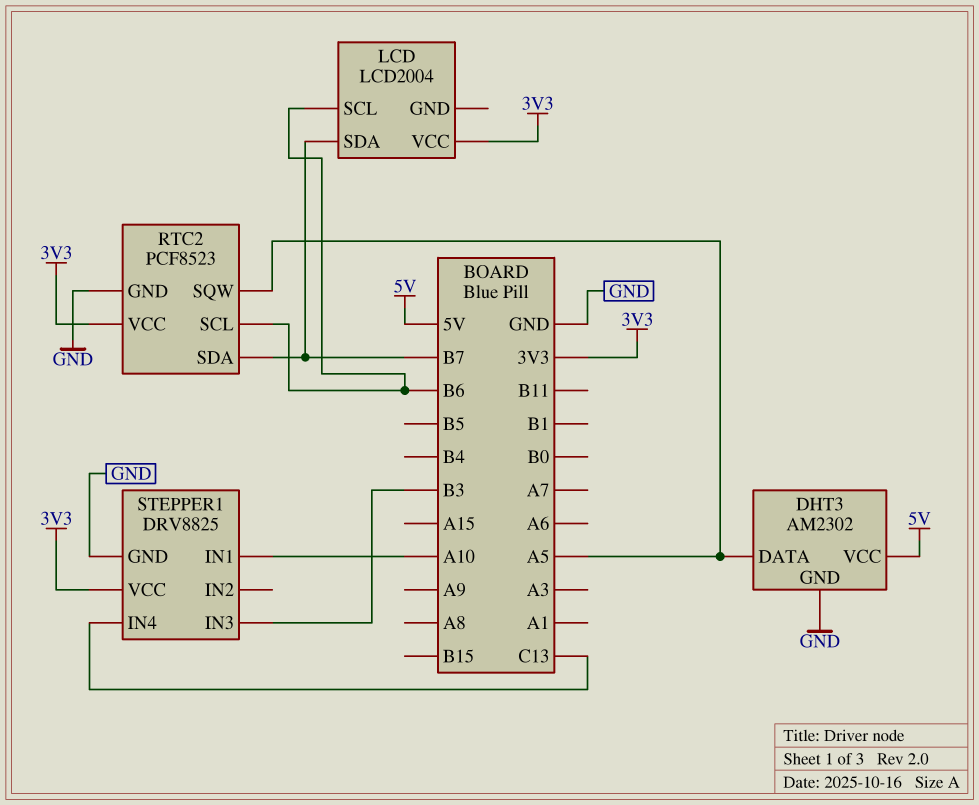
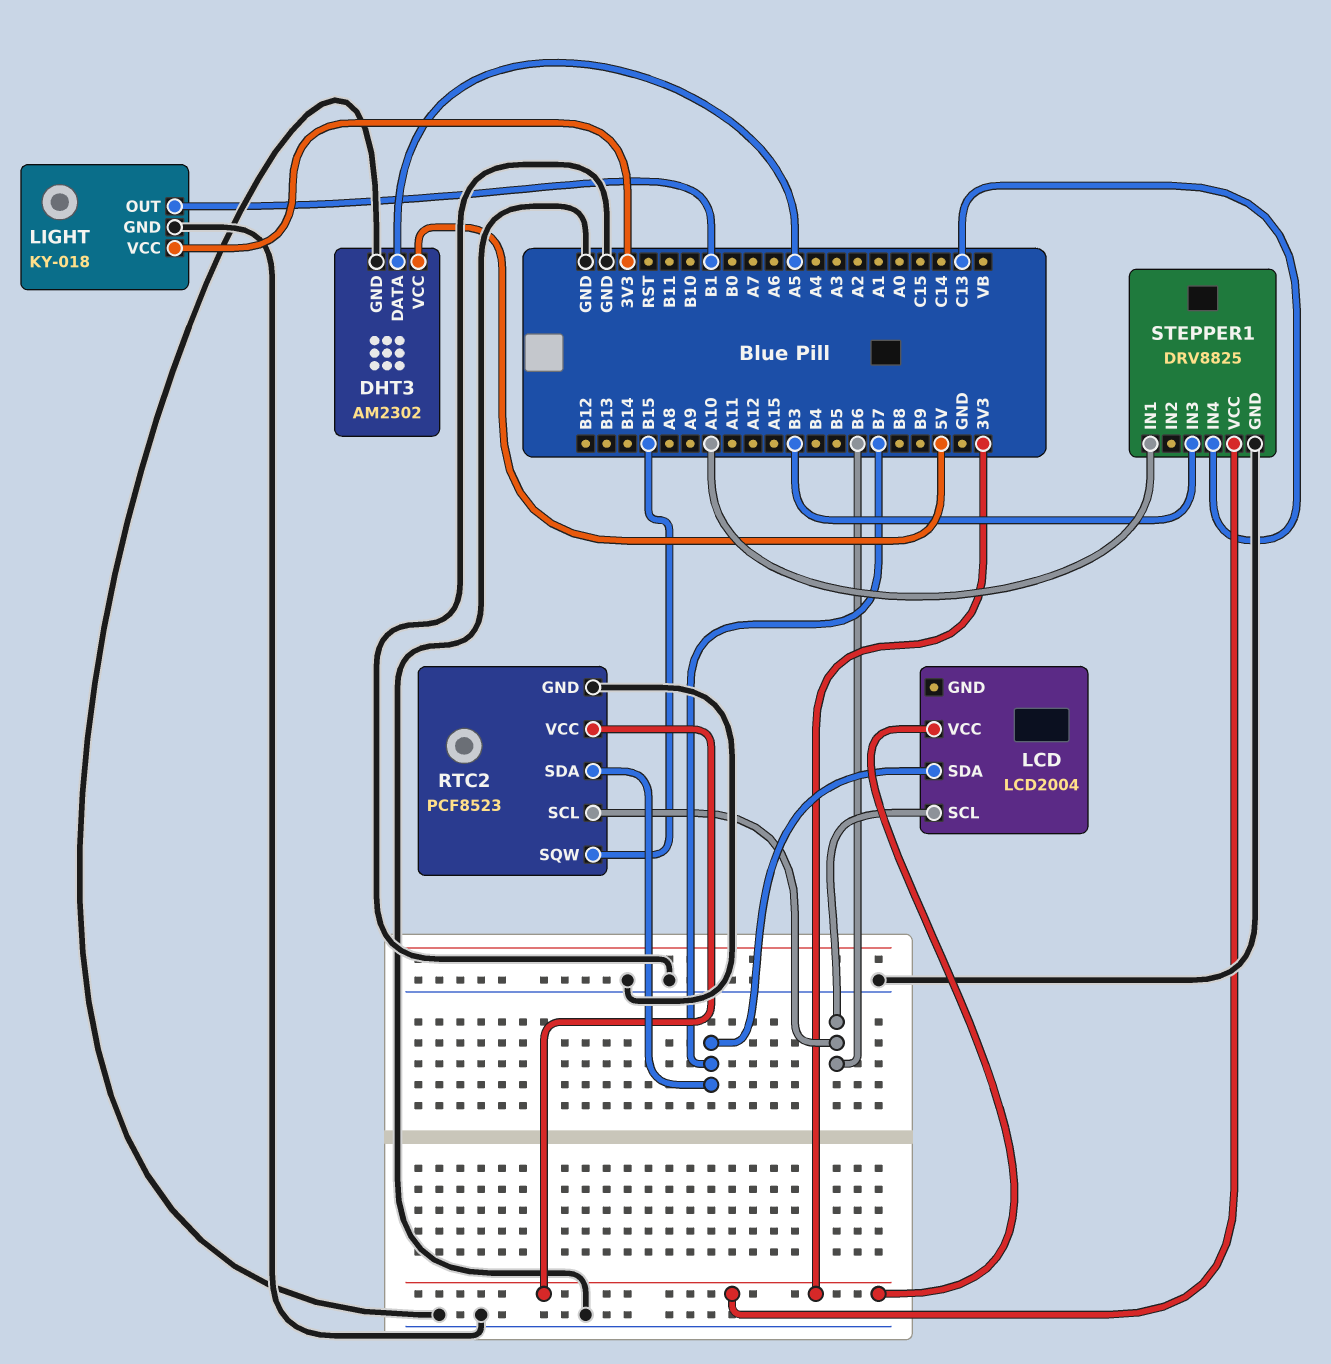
LIGHT: none -> KY-018
LIGHT pin GND: none -> GND
LIGHT pin OUT: none -> B1
LIGHT pin VCC: none -> 3V3
RTC2 pin SQW: A5 -> B15

